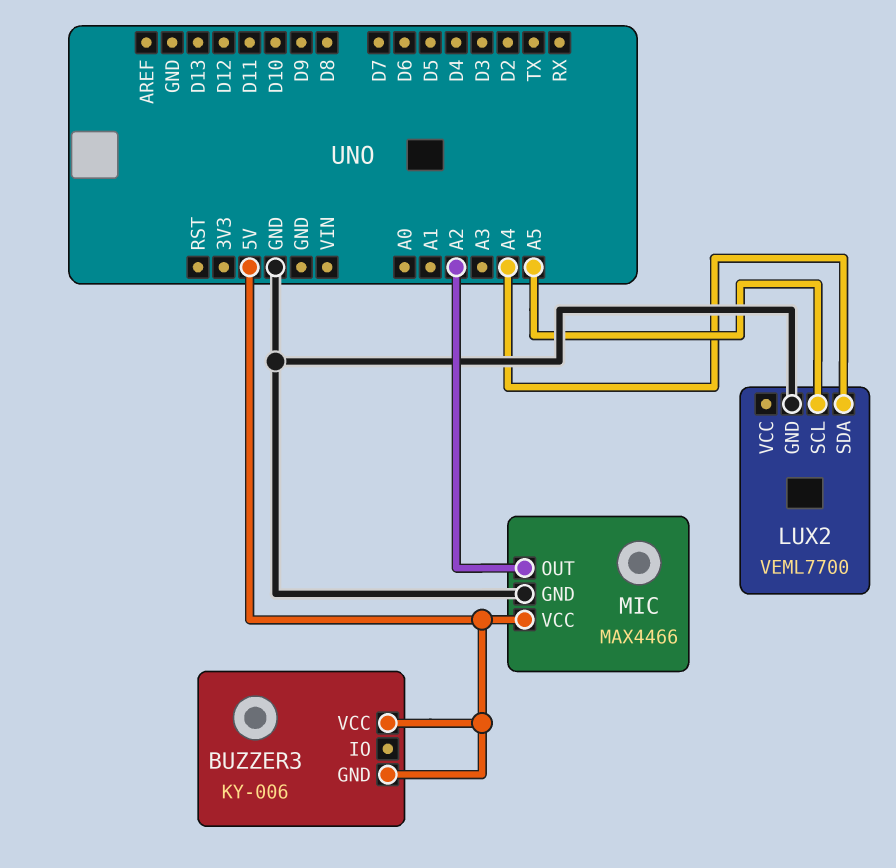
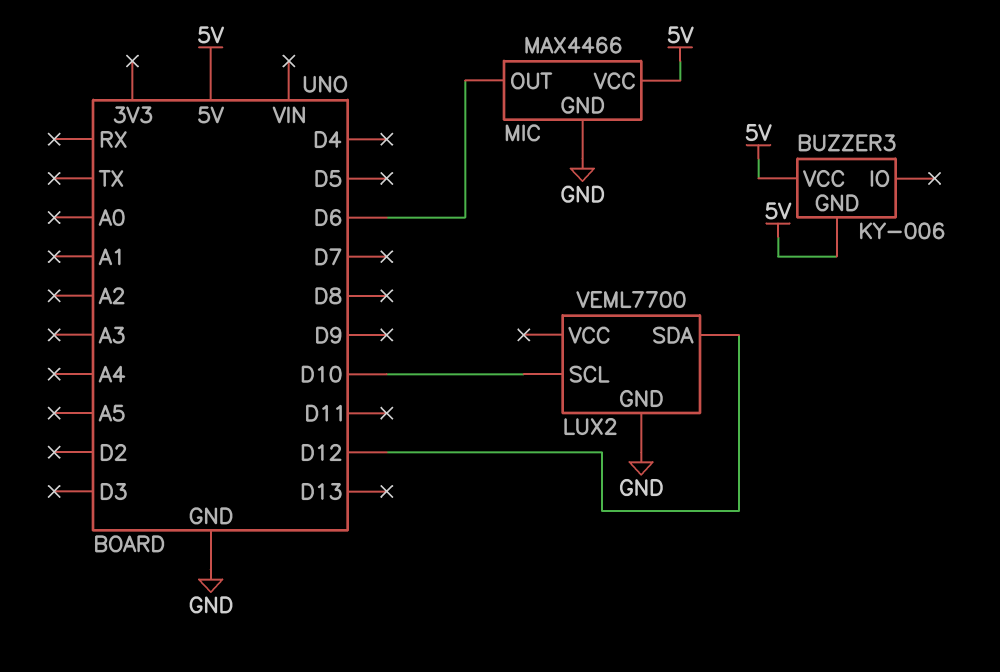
LUX2 pin SCL: A5 -> D10
LUX2 pin SDA: A4 -> D12
MIC pin OUT: A2 -> D6

